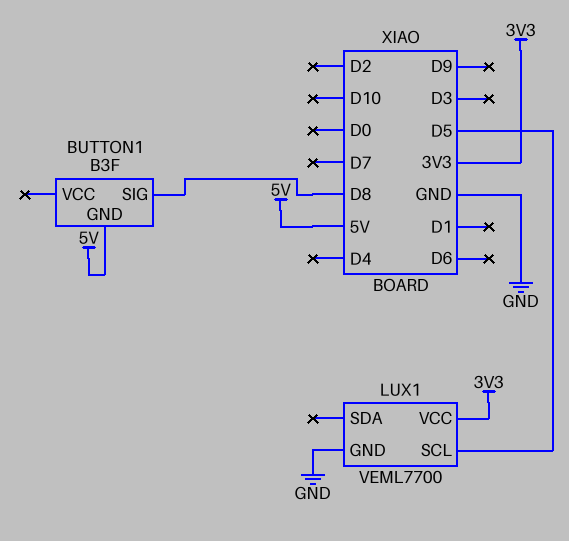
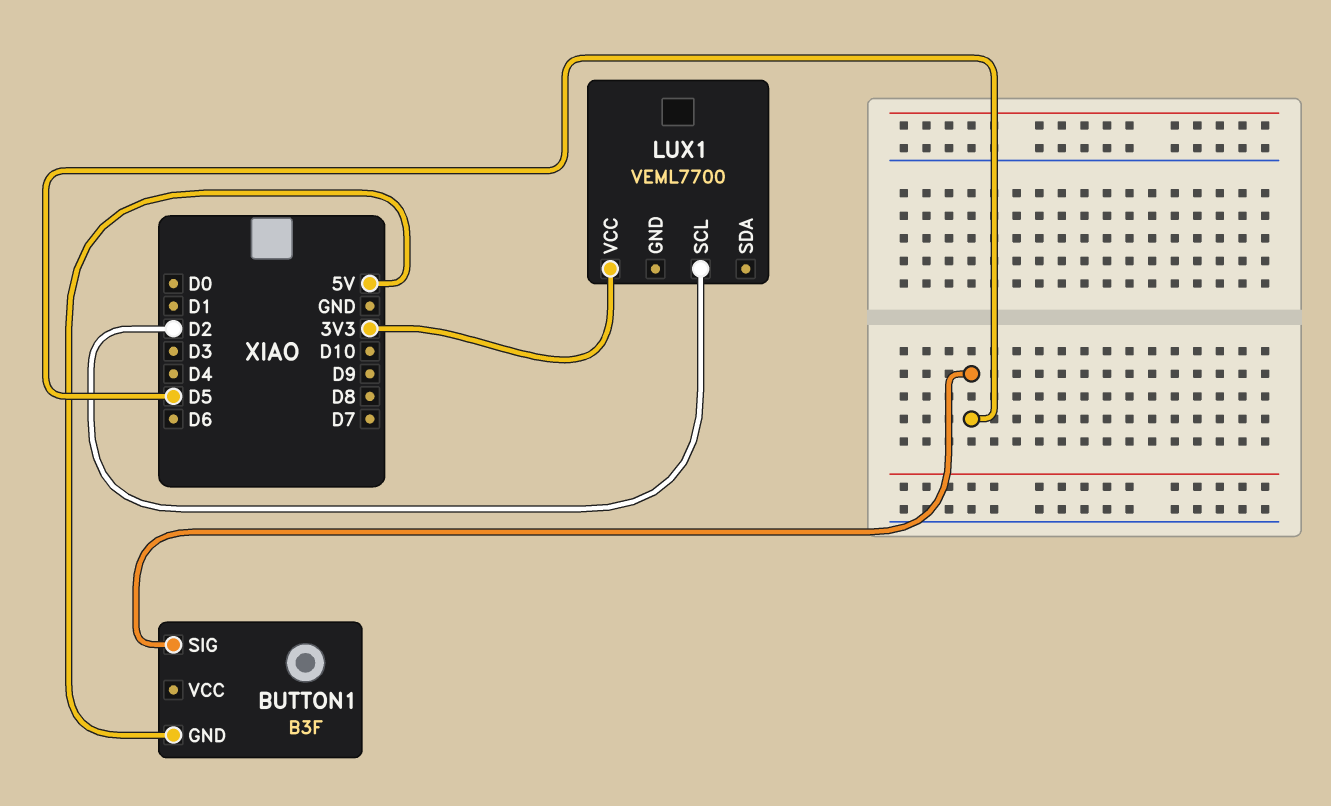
BUTTON1 pin SIG: D8 -> D5
LUX1 pin GND: GND -> none
LUX1 pin SCL: D5 -> D2

